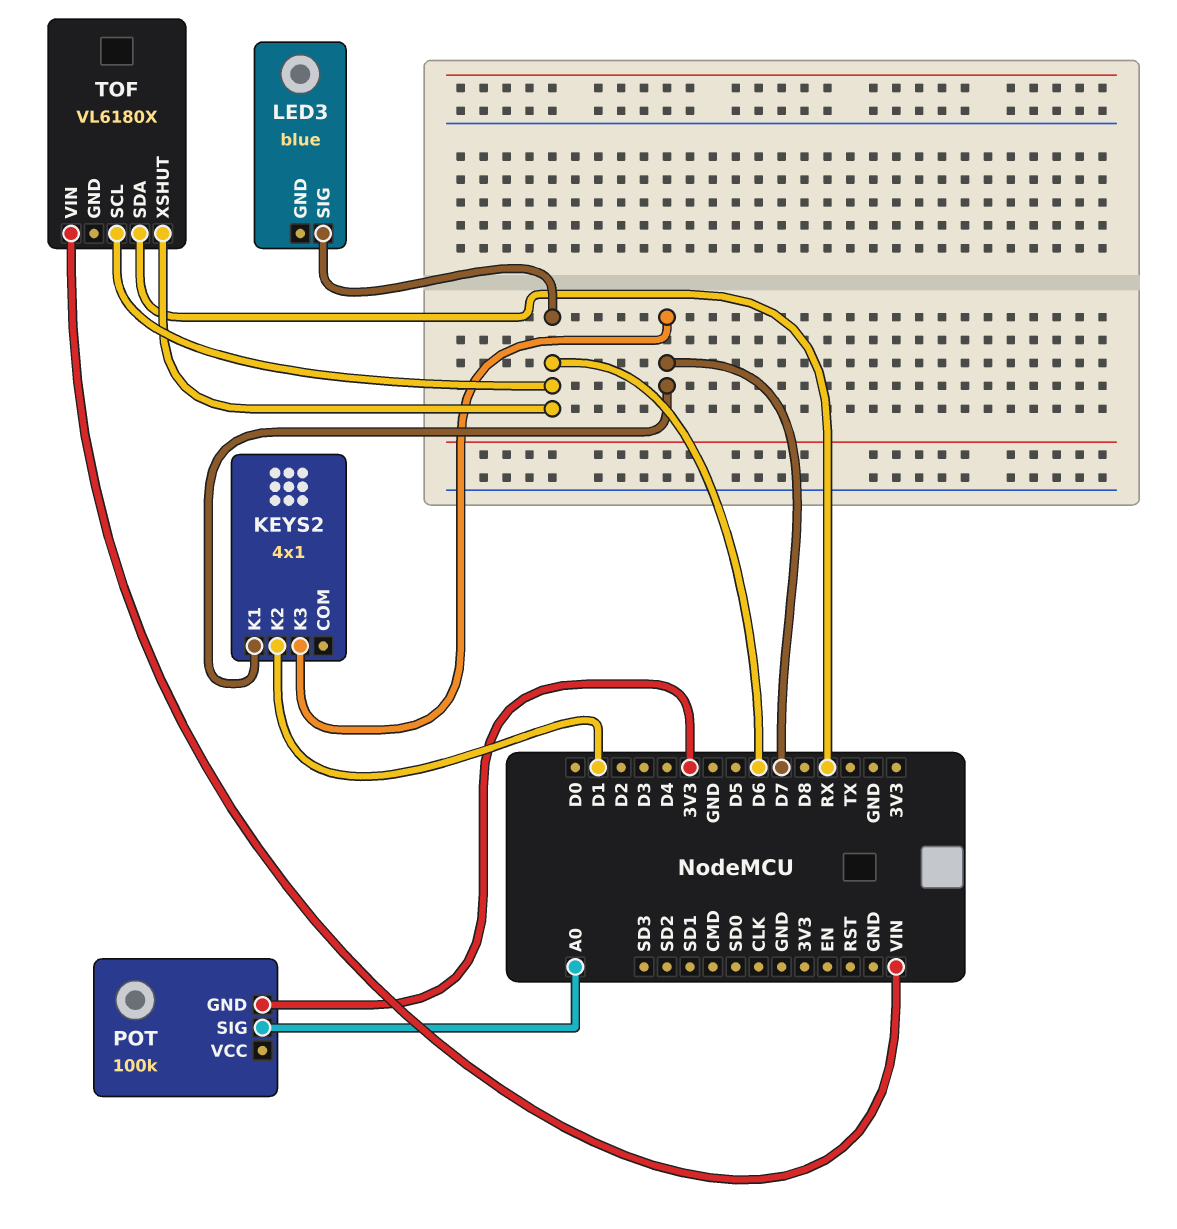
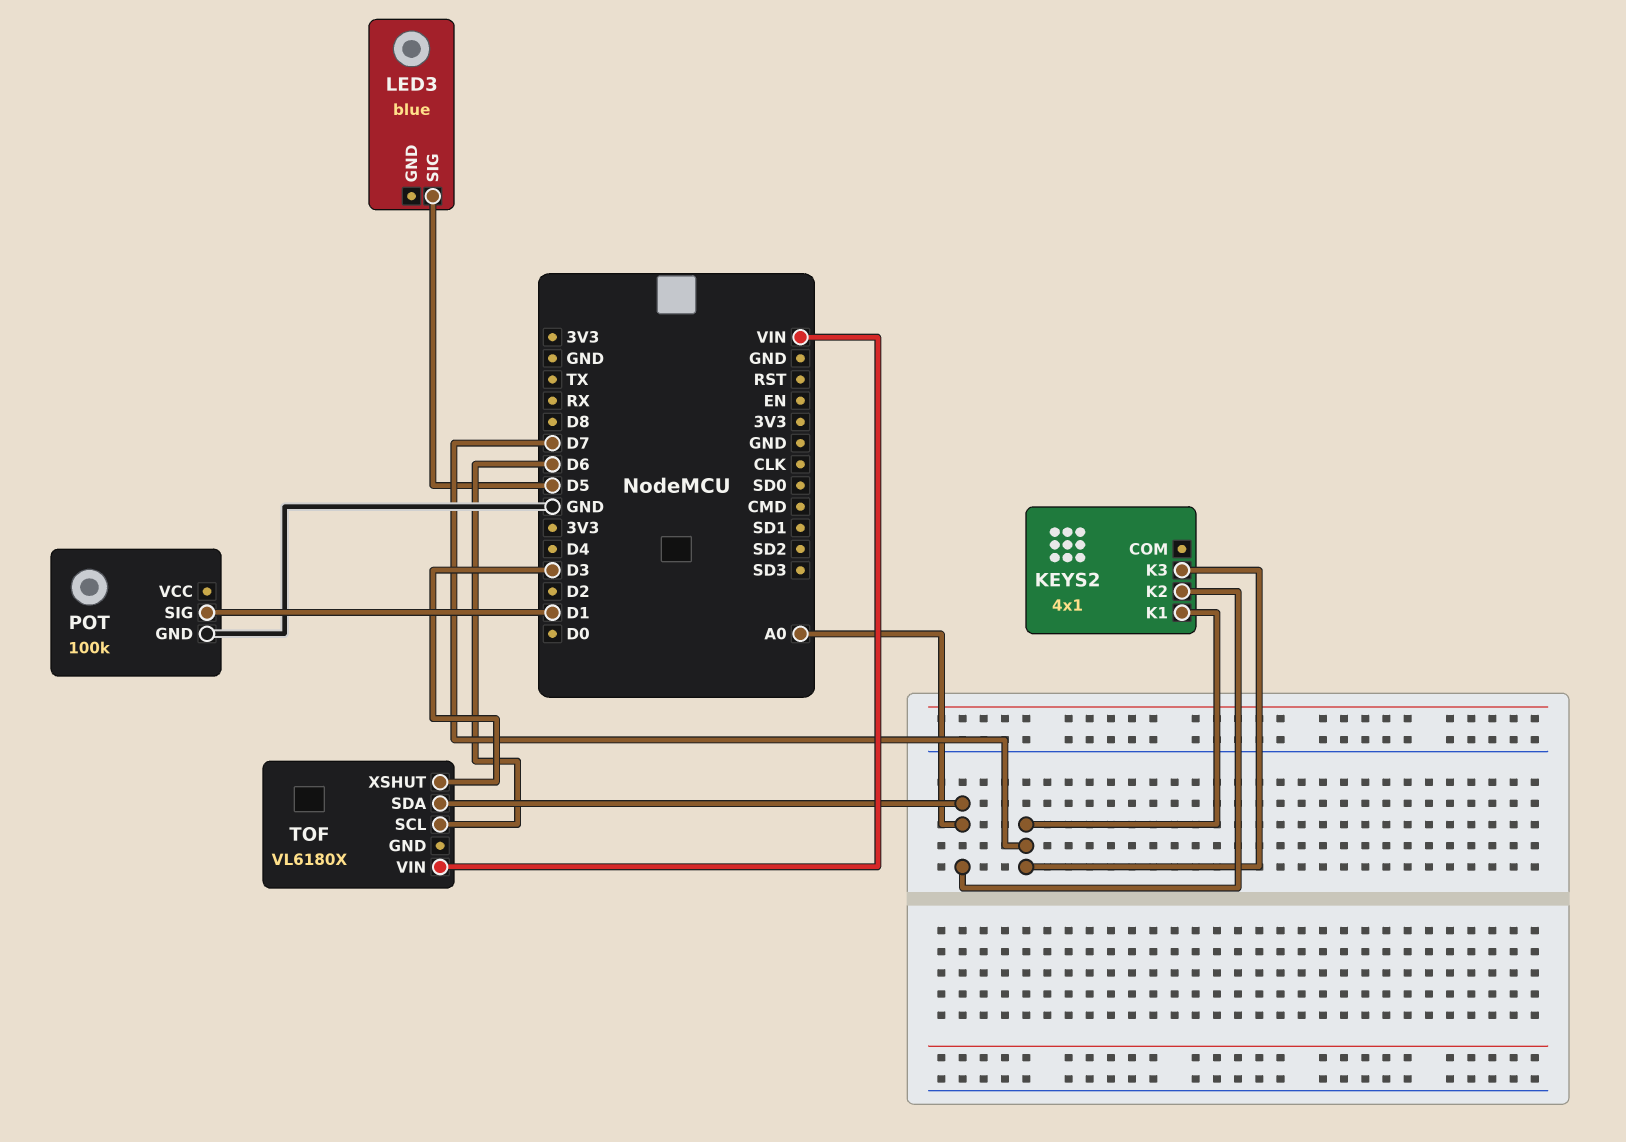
KEYS2 pin K2: D1 -> A0
LED3 pin SIG: D6 -> D5
POT pin GND: 3V3 -> GND
POT pin SIG: A0 -> D1
TOF pin SDA: RX -> A0
TOF pin XSHUT: D6 -> D3

